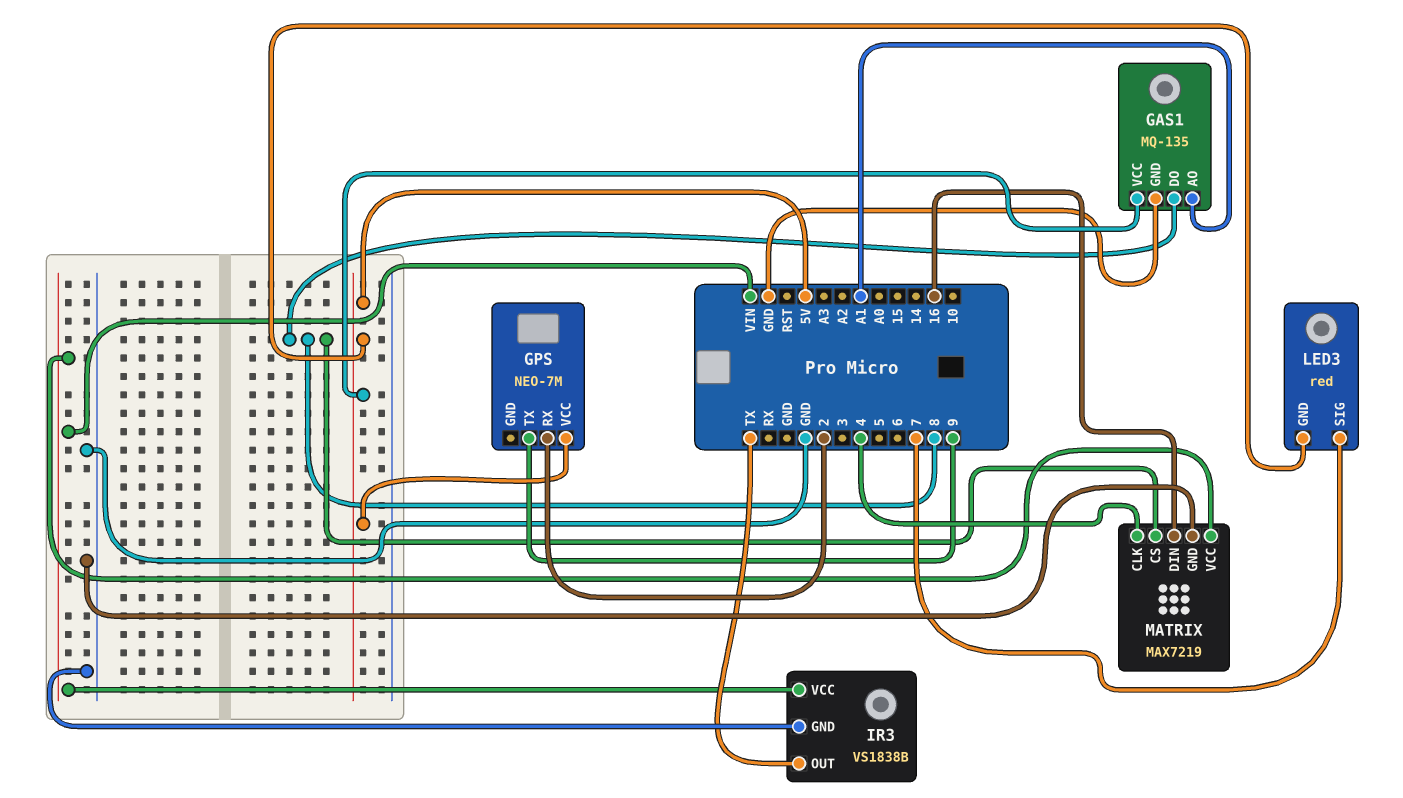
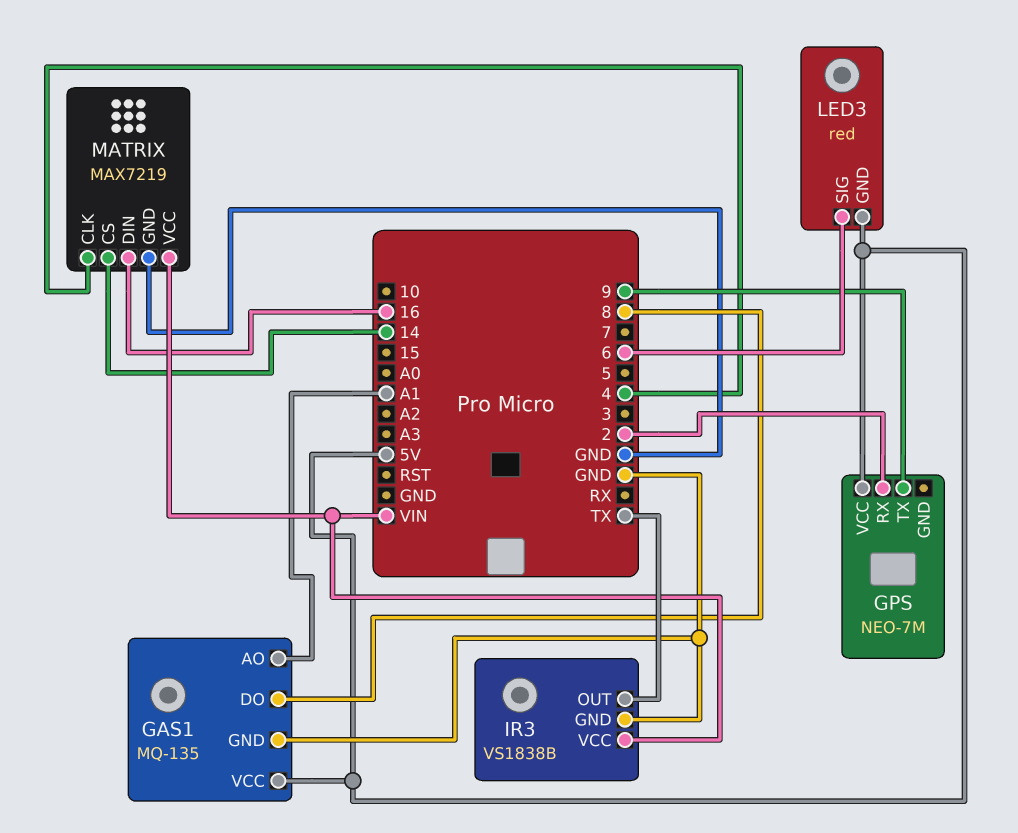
LED3 pin SIG: 7 -> 6
MATRIX pin CS: 8 -> 14

